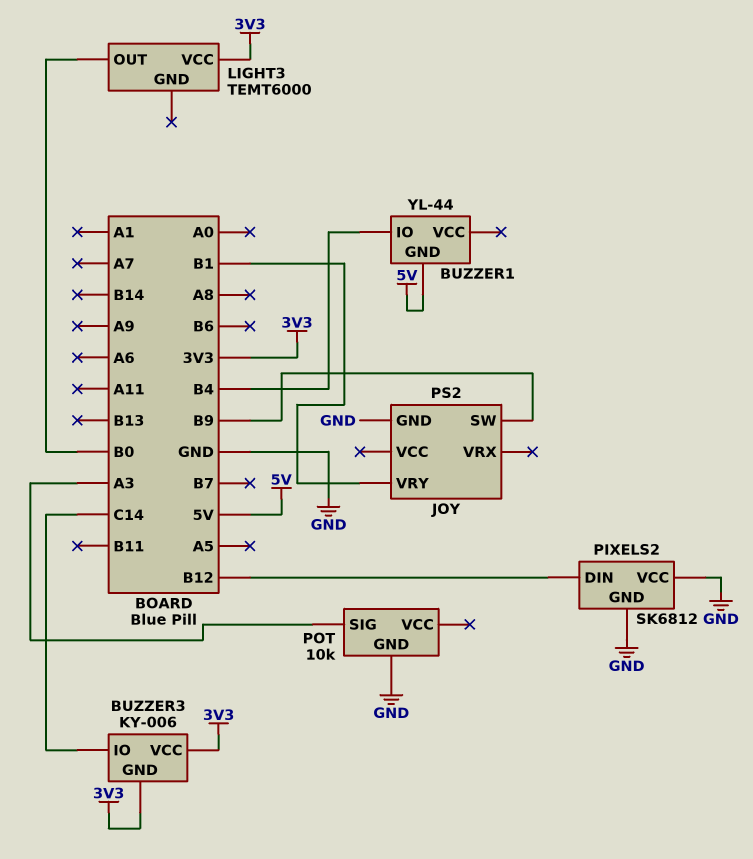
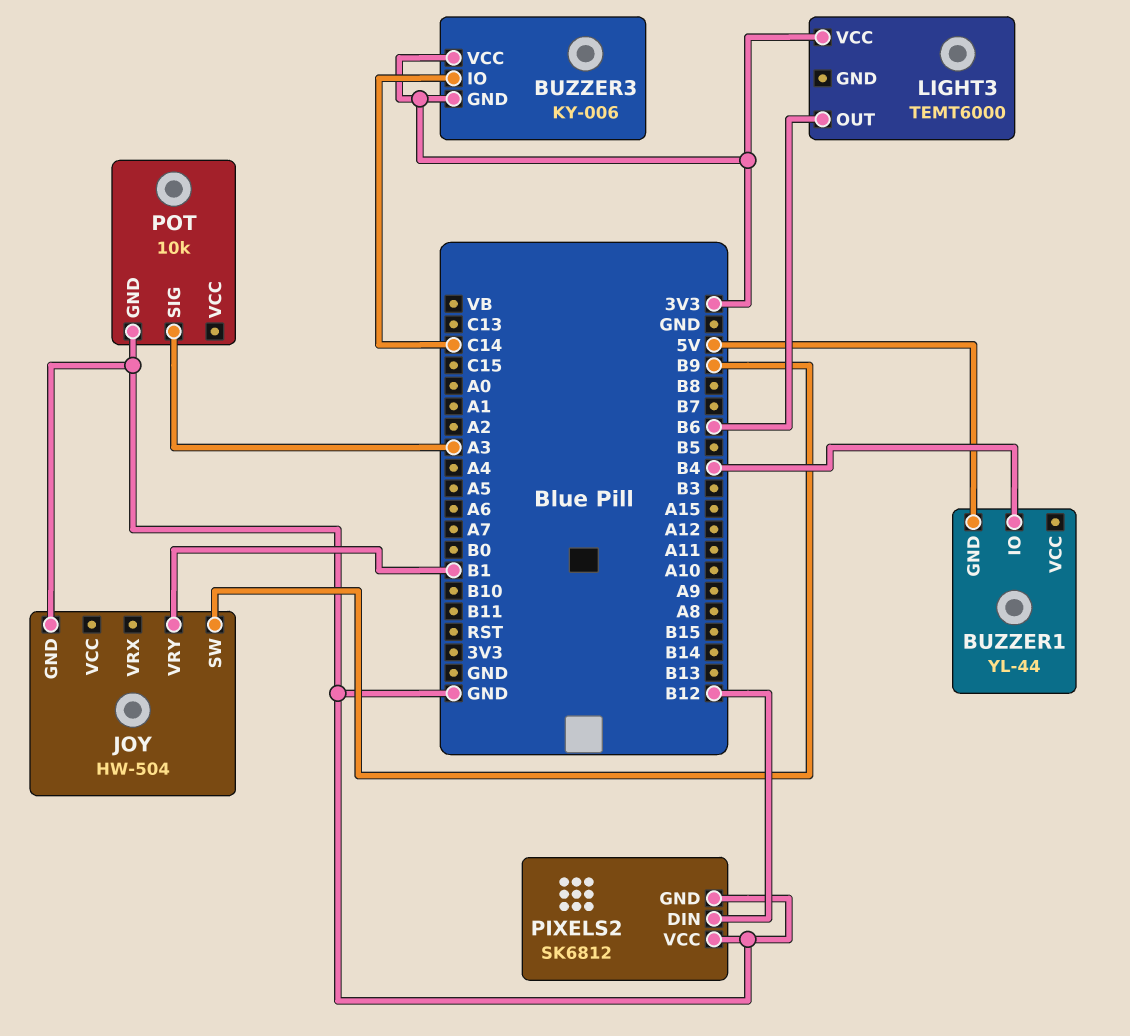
JOY: PS2 -> HW-504
LIGHT3 pin OUT: B0 -> B6

